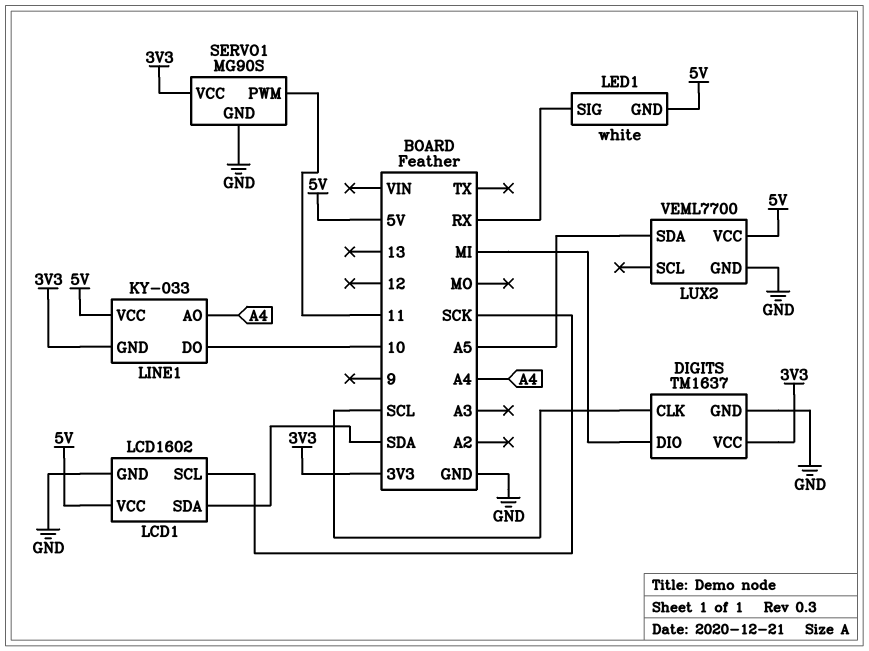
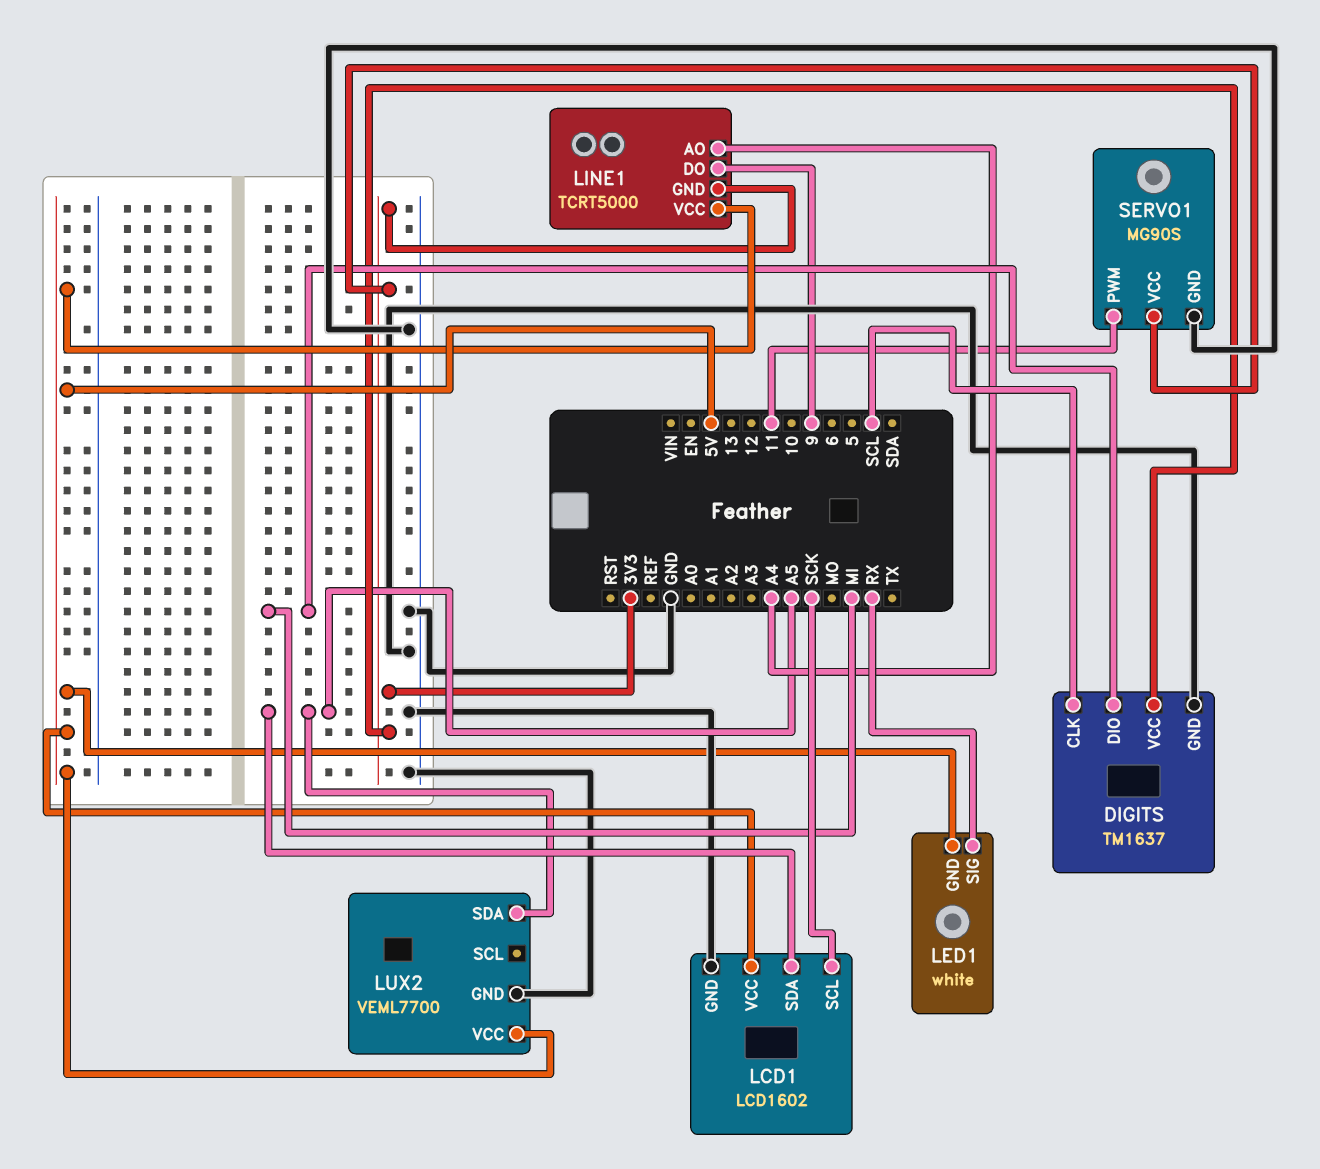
LCD1 pin SDA: SDA -> A5
LINE1: KY-033 -> TCRT5000
LINE1 pin DO: 10 -> 9

